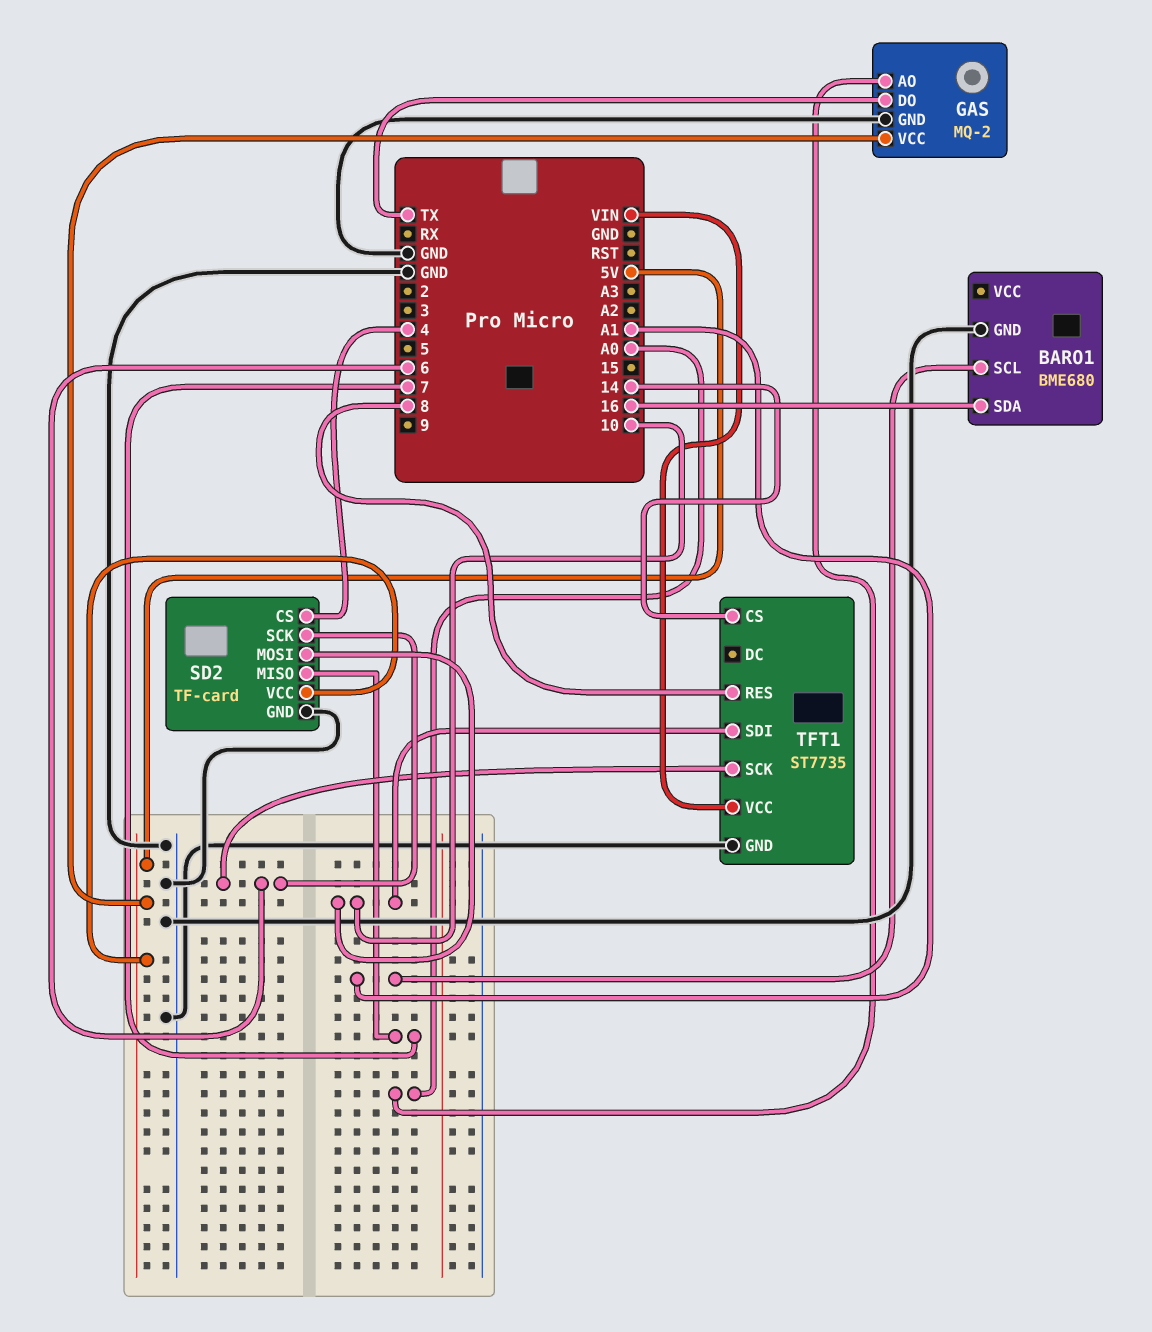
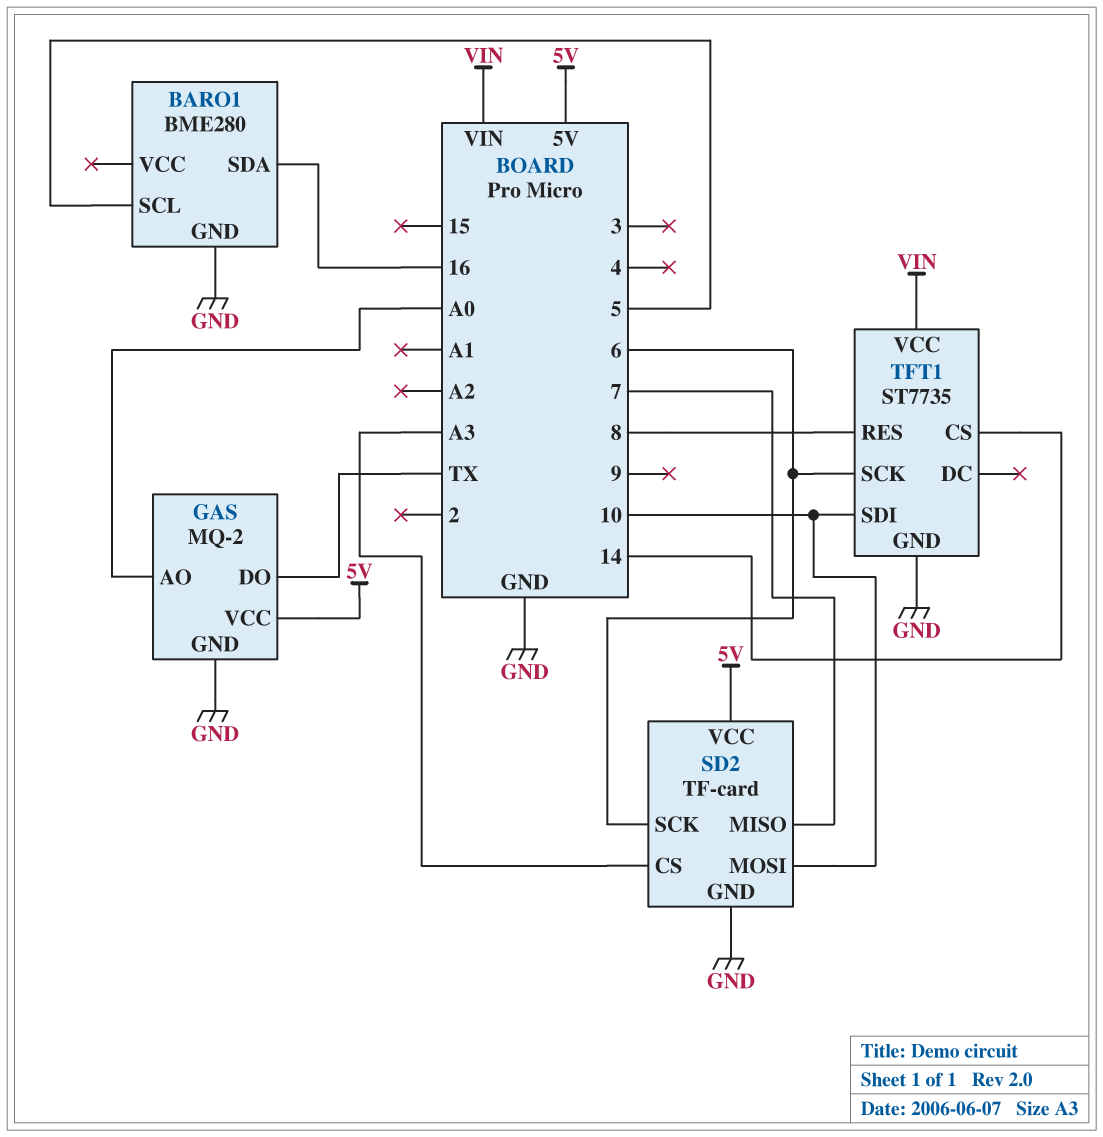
BARO1: BME680 -> BME280
BARO1 pin SCL: A1 -> 5
SD2 pin CS: 4 -> A3

